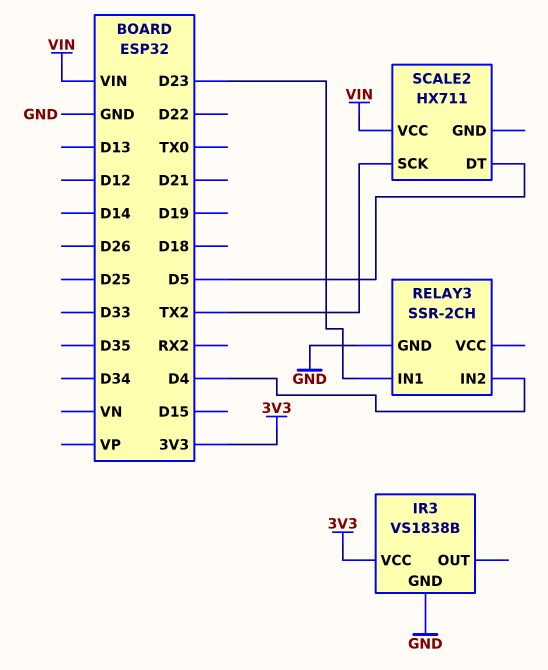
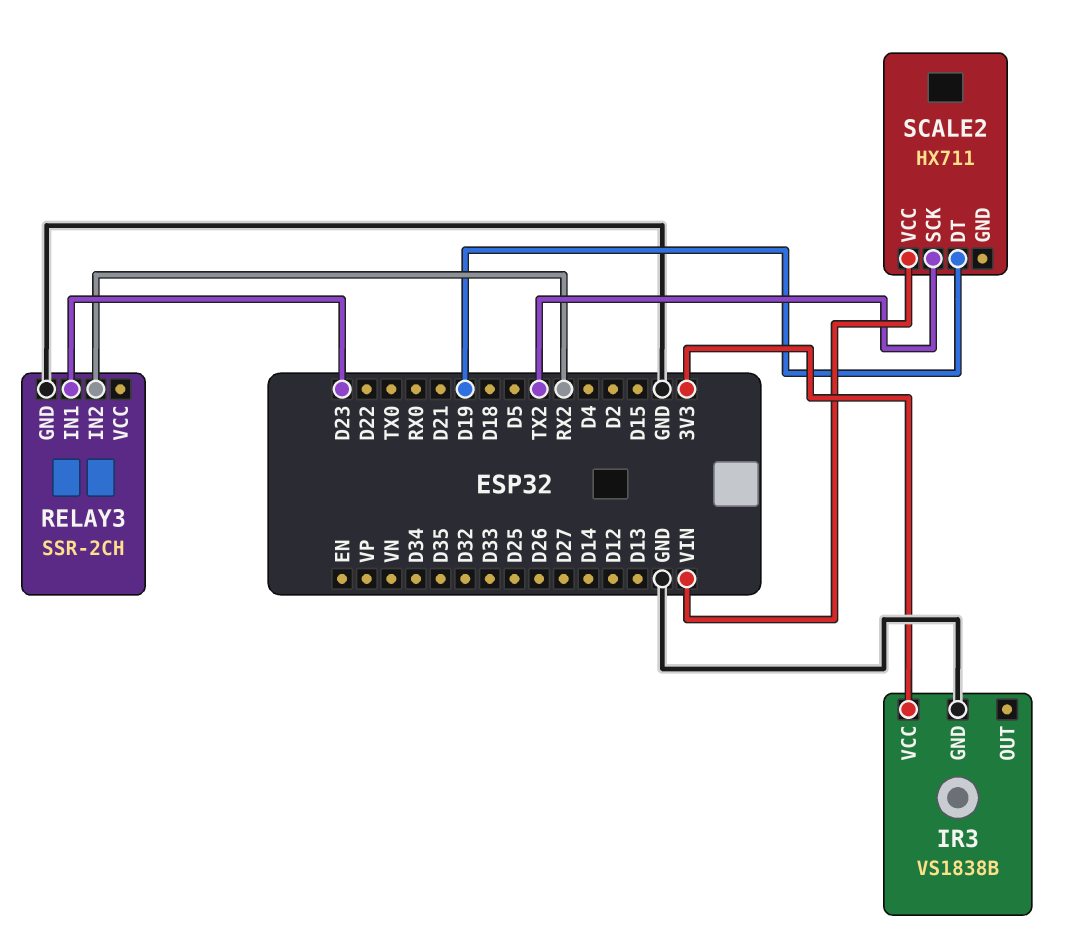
RELAY3 pin IN2: D4 -> RX2
SCALE2 pin DT: D5 -> D19

